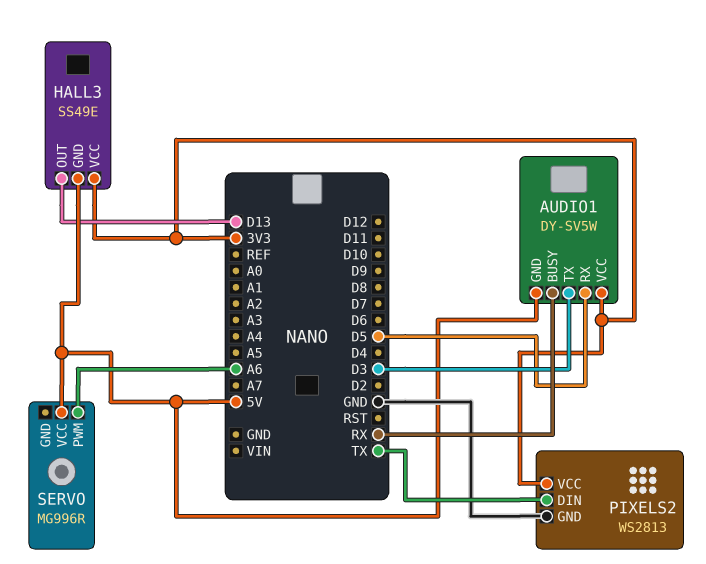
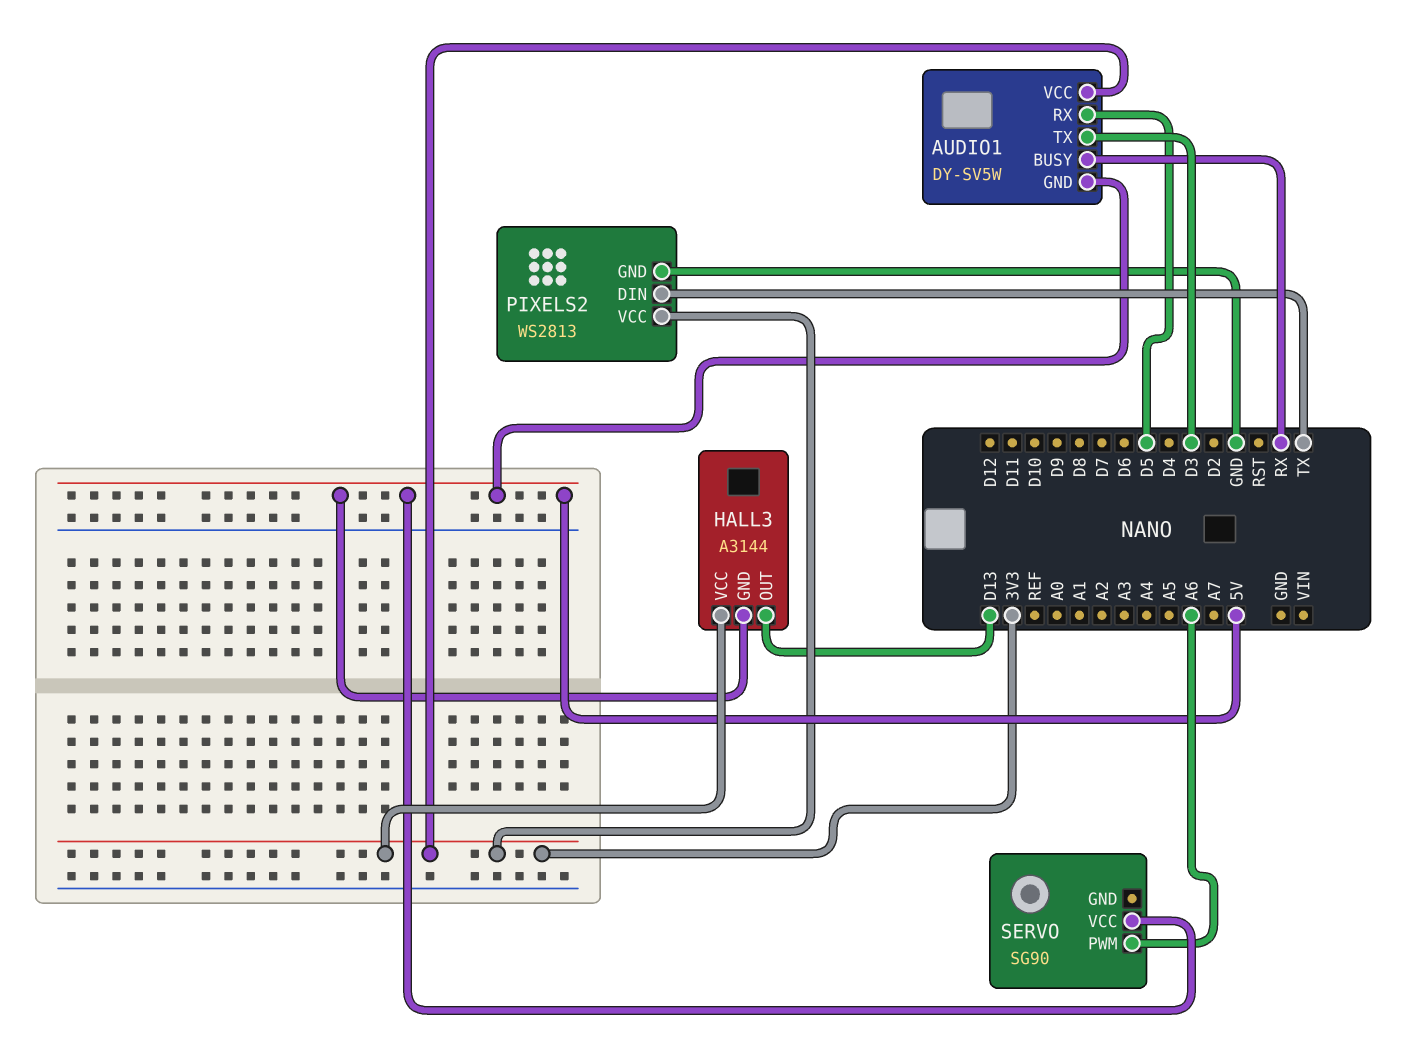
HALL3: SS49E -> A3144
SERVO: MG996R -> SG90

